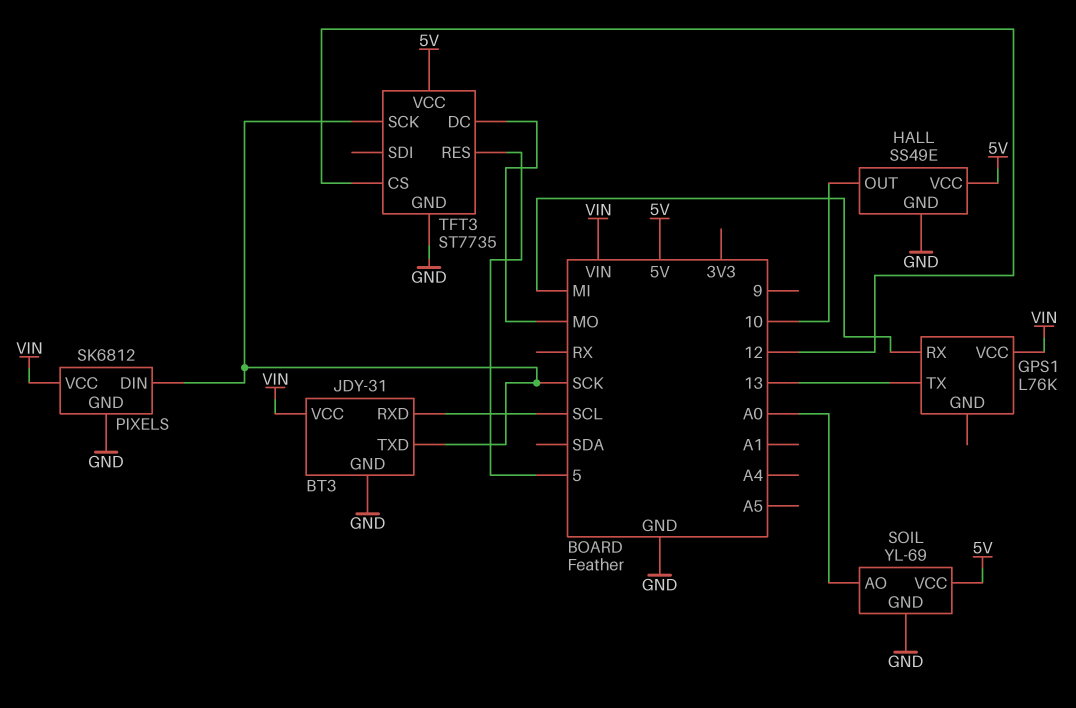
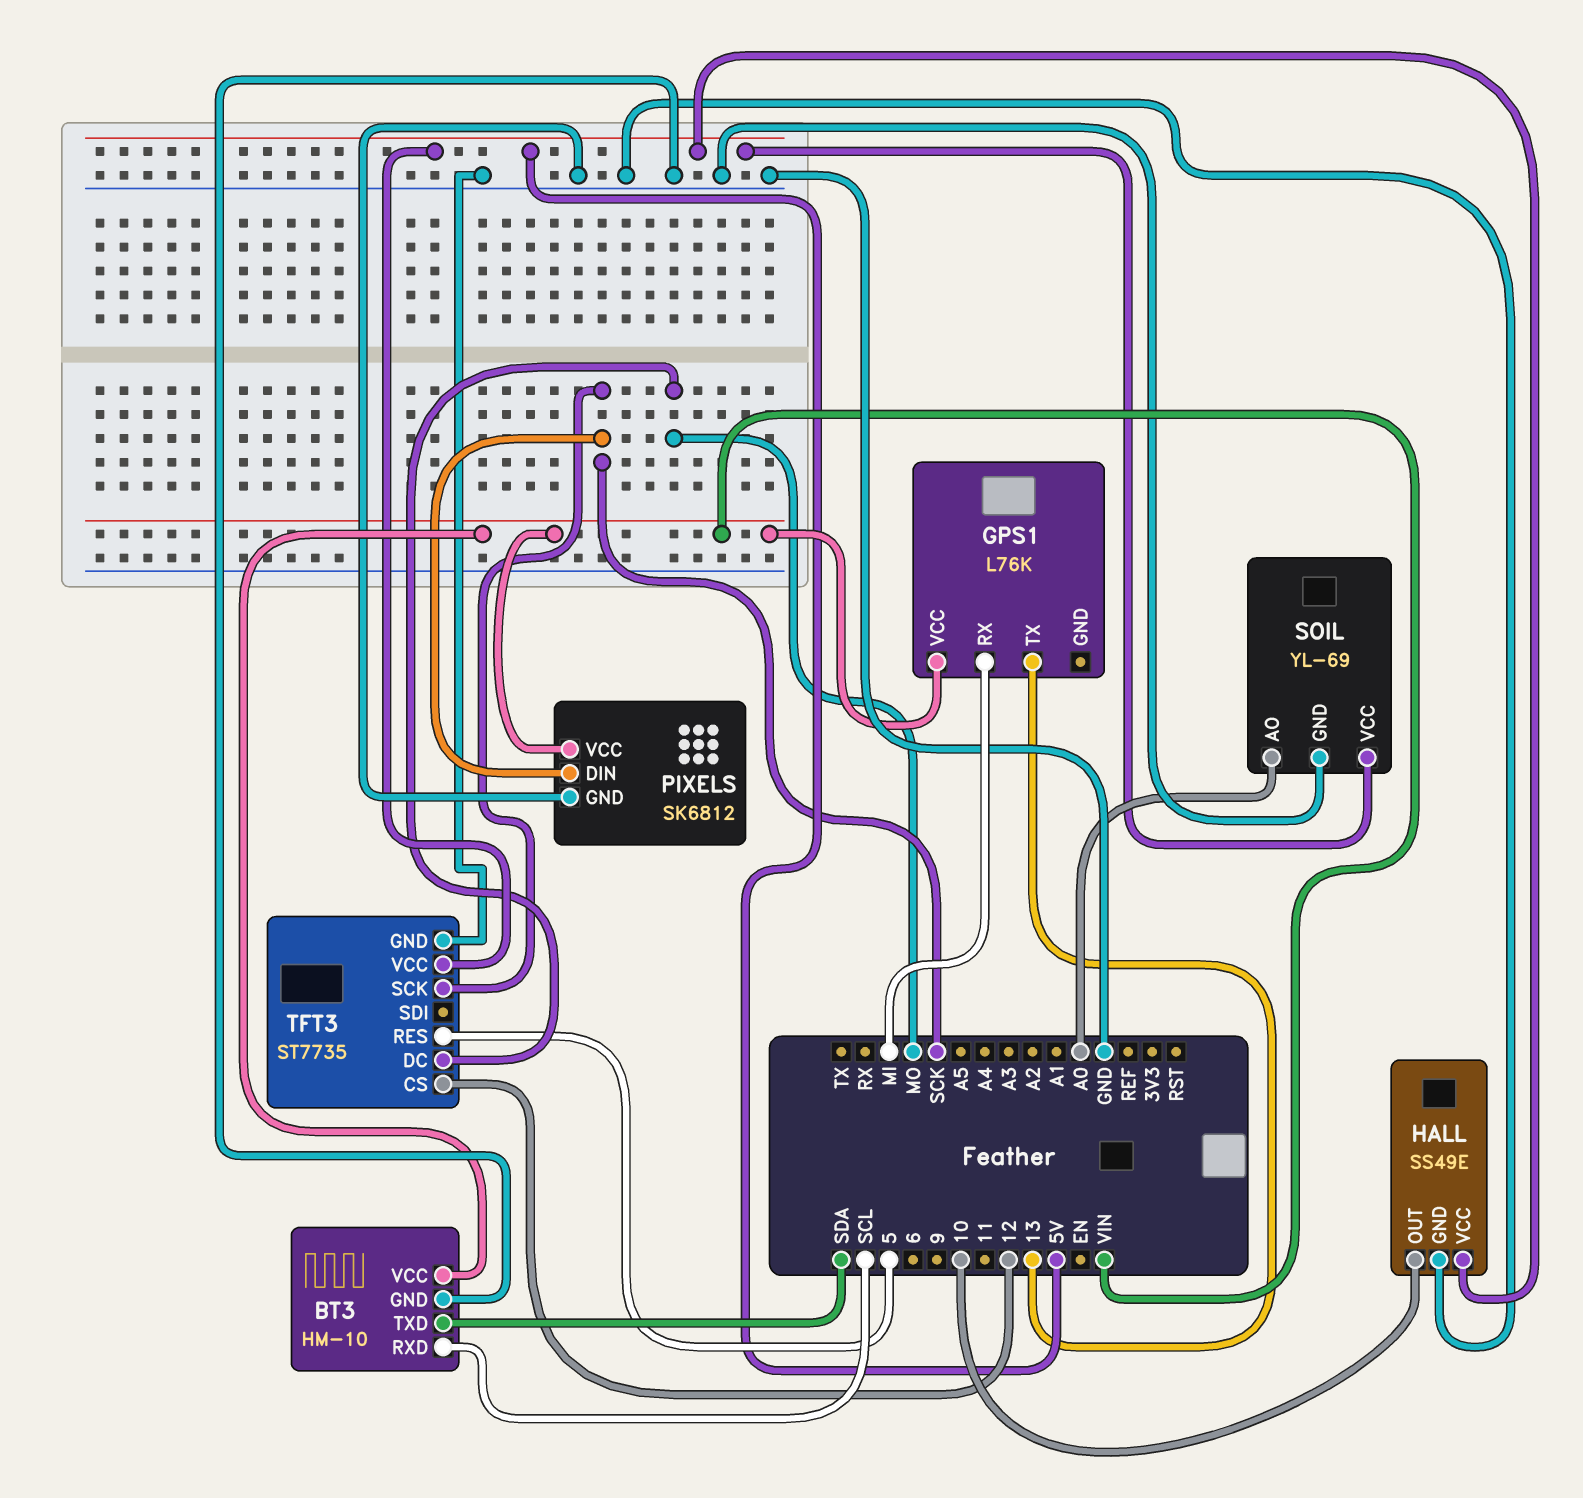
BT3: JDY-31 -> HM-10
BT3 pin TXD: SCK -> SDA

